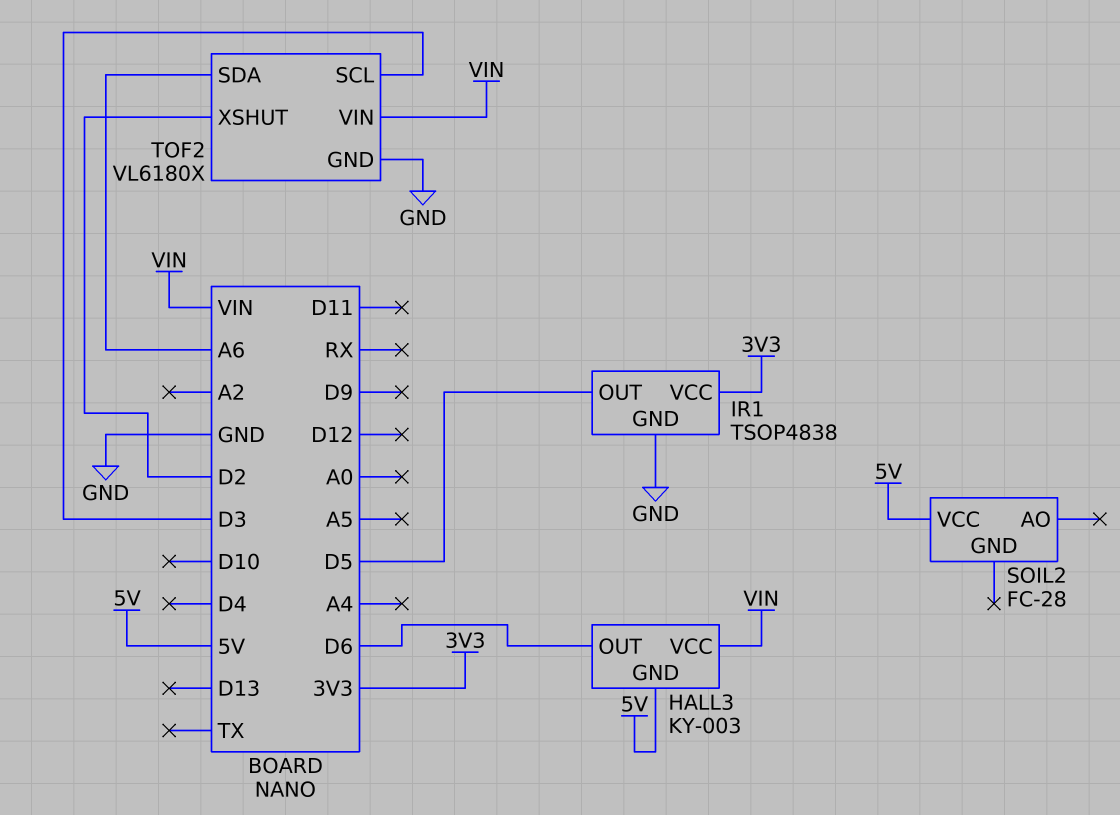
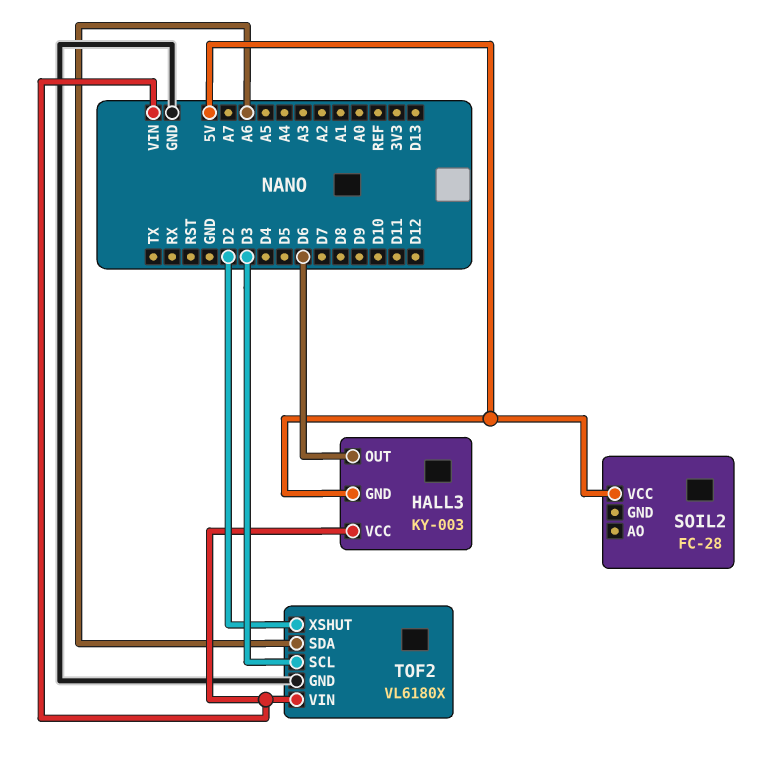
IR1: TSOP4838 -> none
IR1 pin GND: GND -> none
IR1 pin OUT: D5 -> none
IR1 pin VCC: 3V3 -> none

